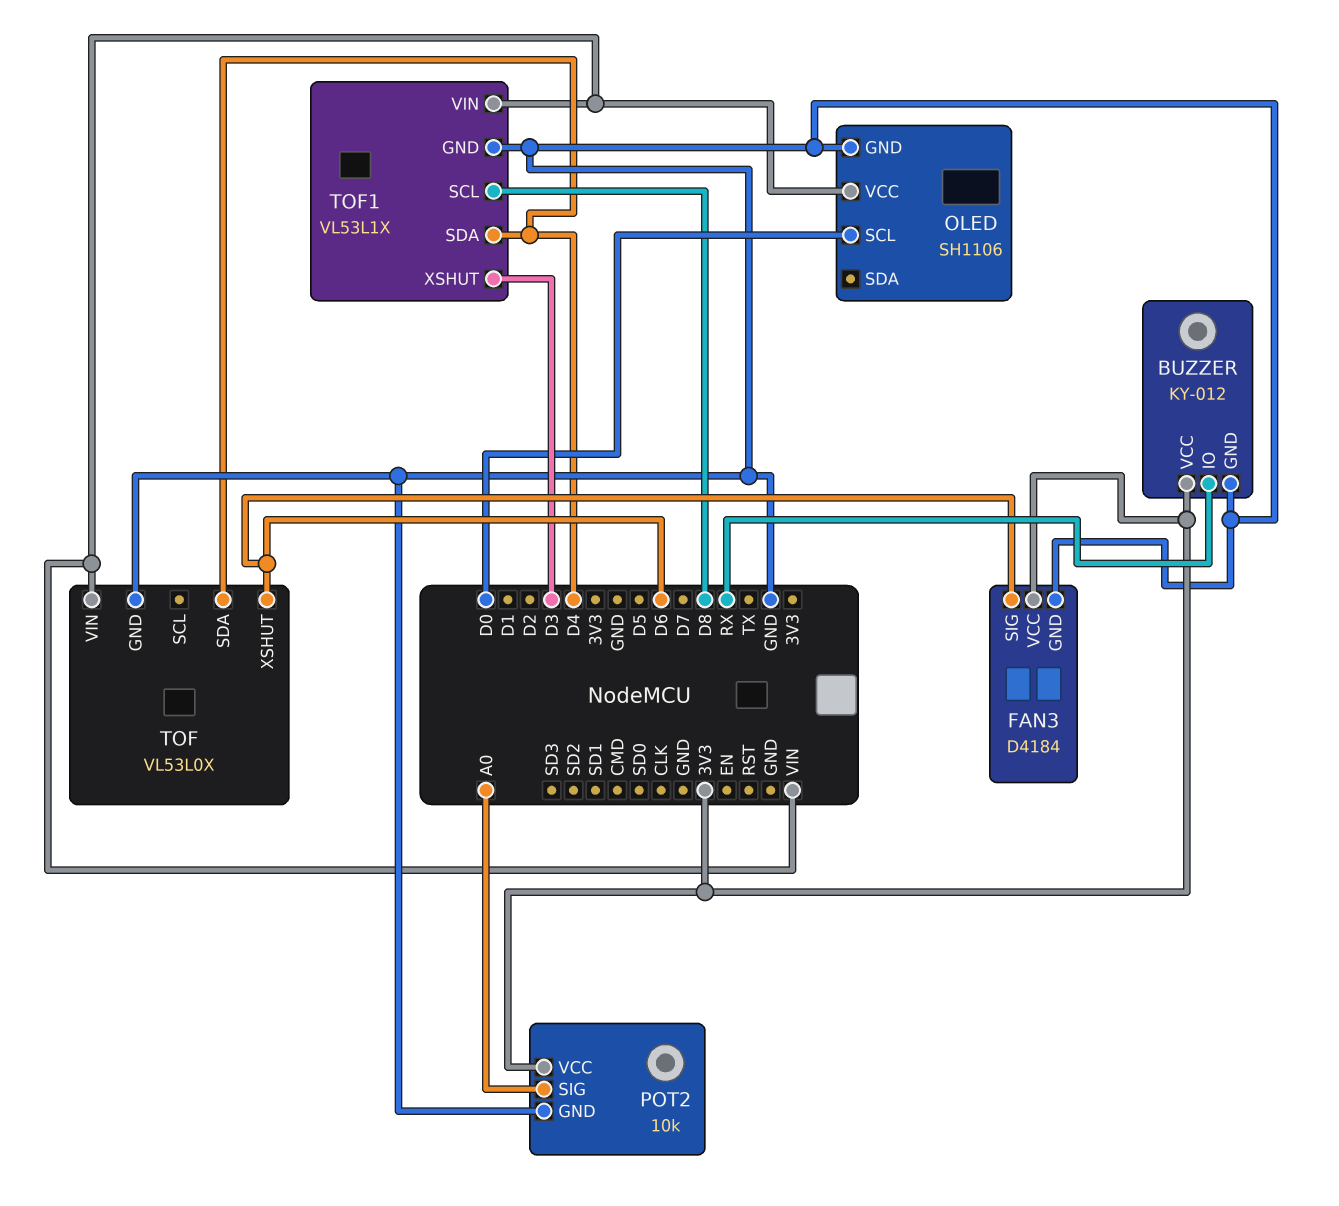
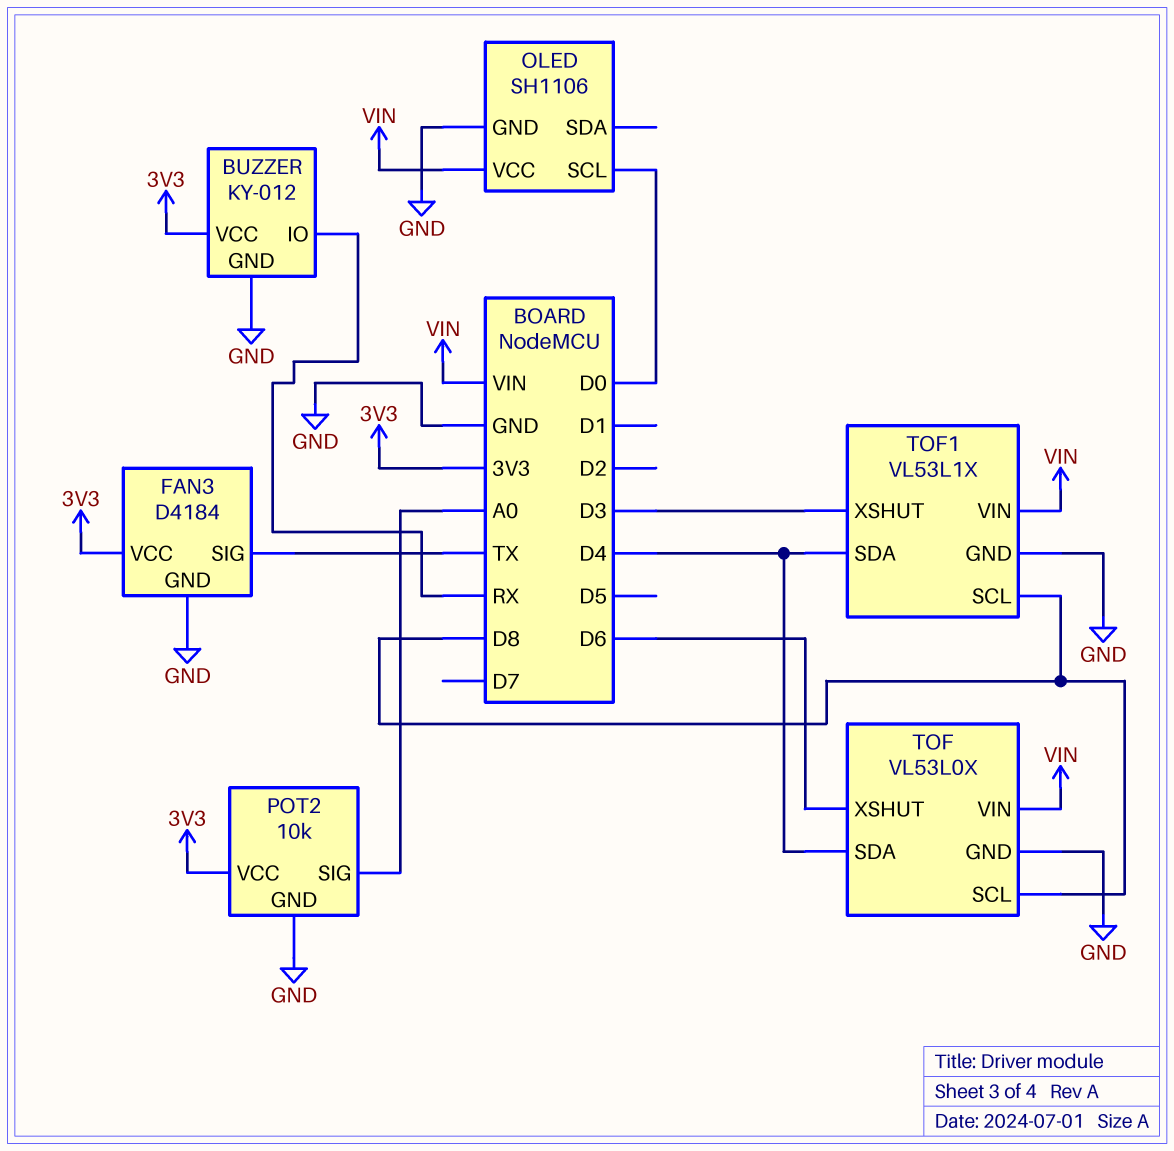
FAN3 pin SIG: D6 -> TX
TOF pin SCL: none -> D8

